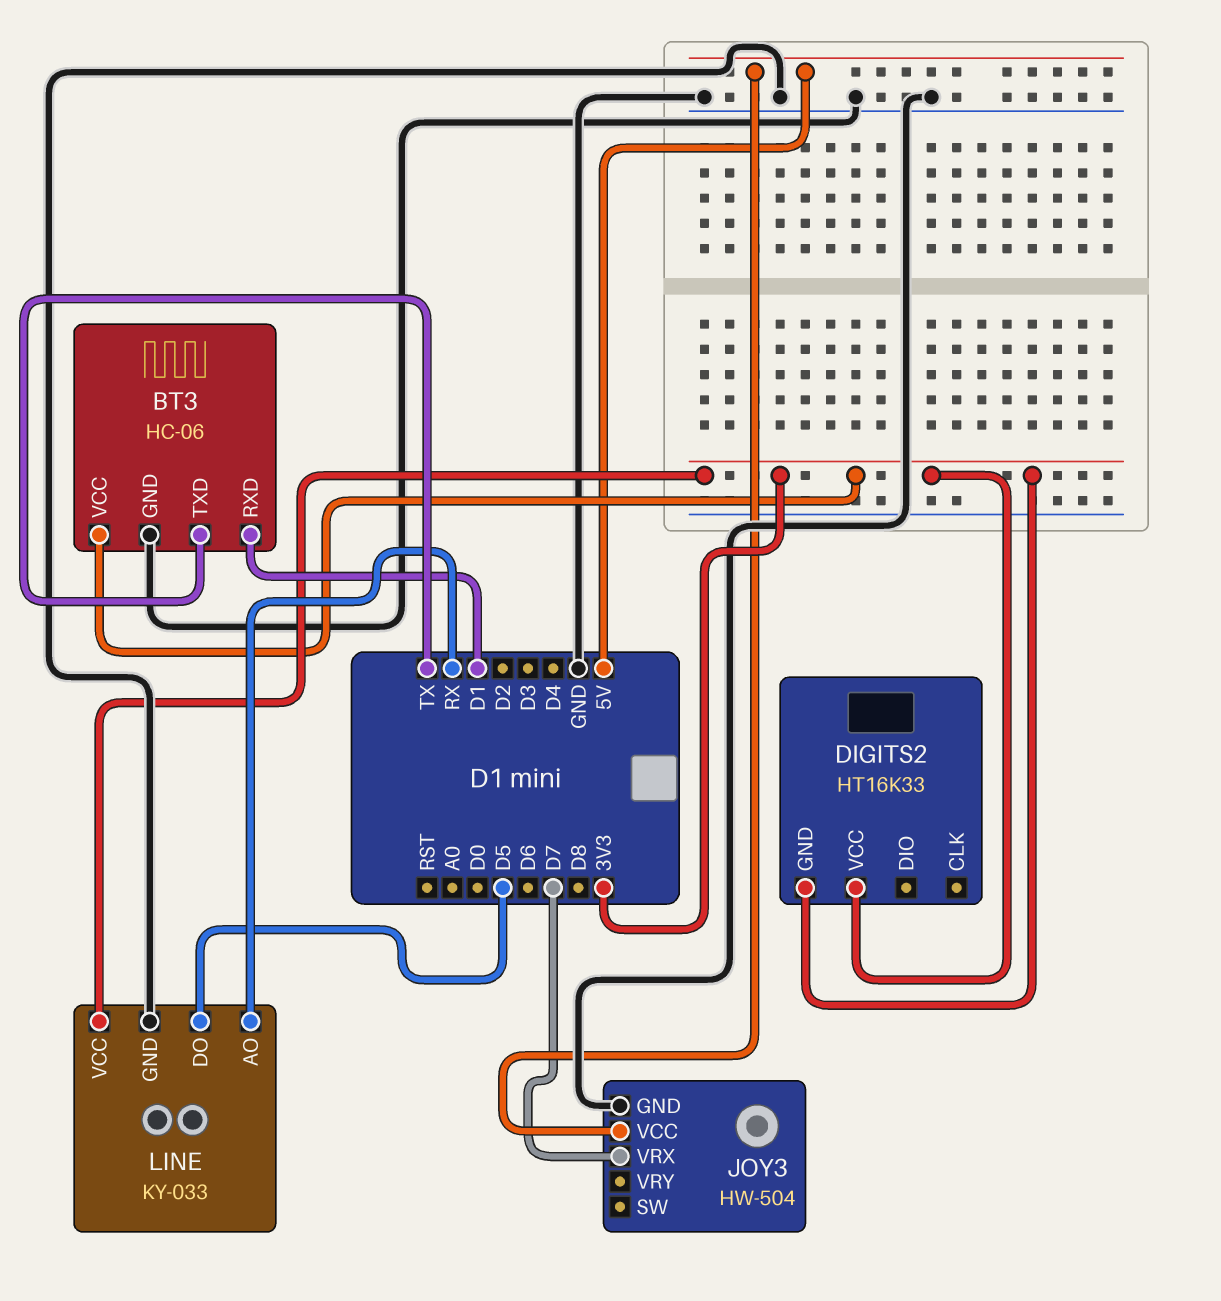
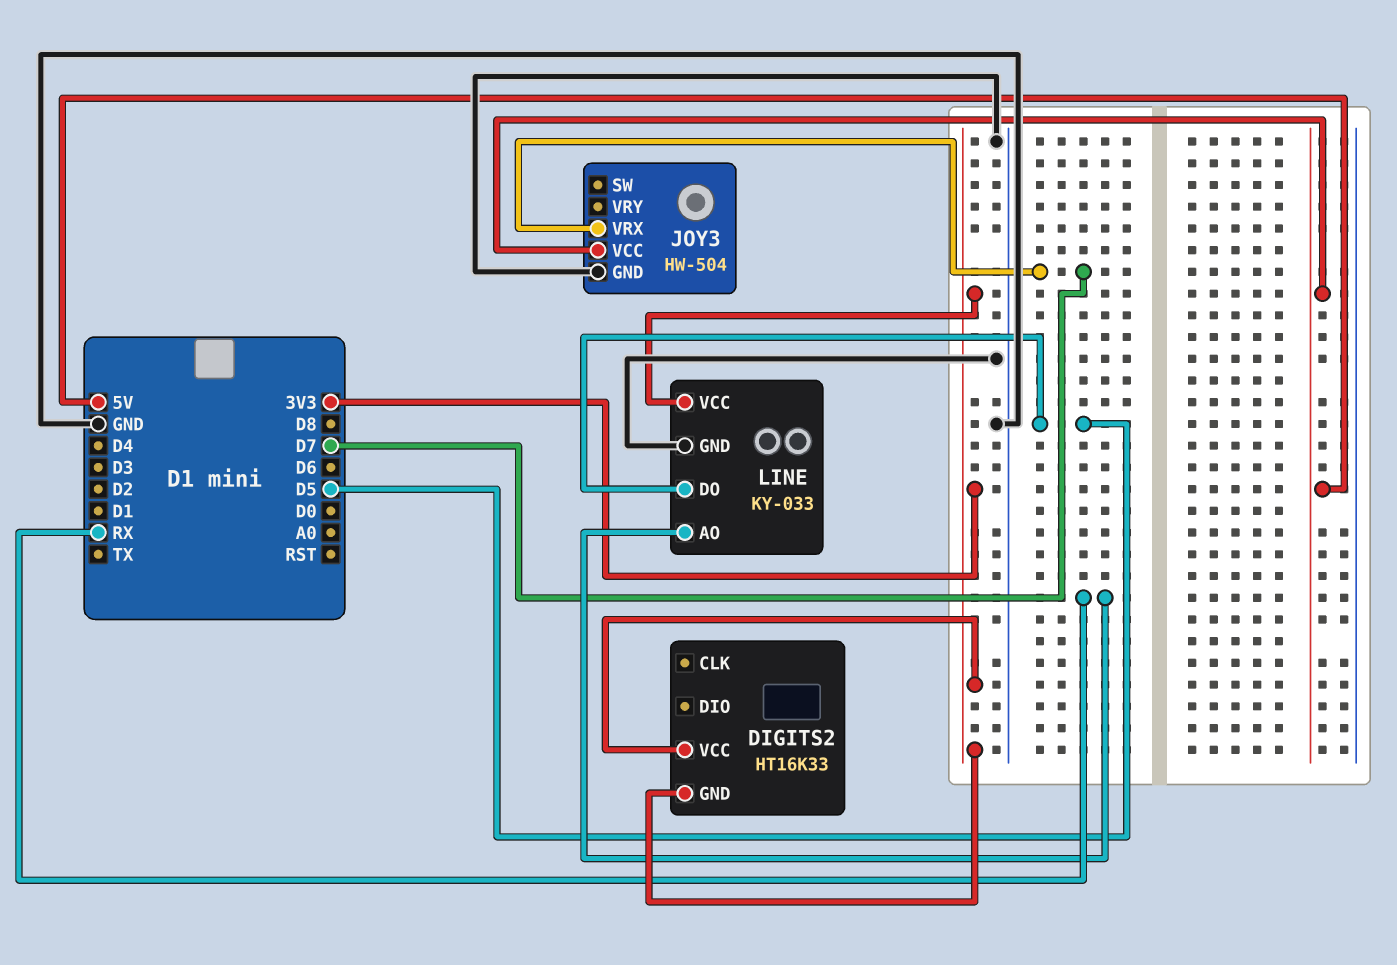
BT3: HC-06 -> none
BT3 pin GND: GND -> none
BT3 pin RXD: D1 -> none
BT3 pin TXD: TX -> none
BT3 pin VCC: 3V3 -> none

